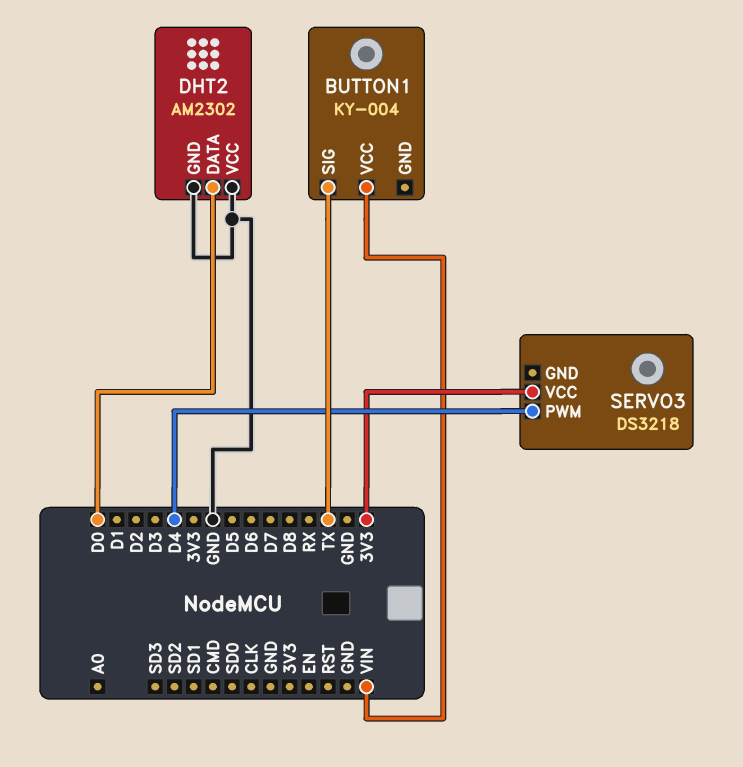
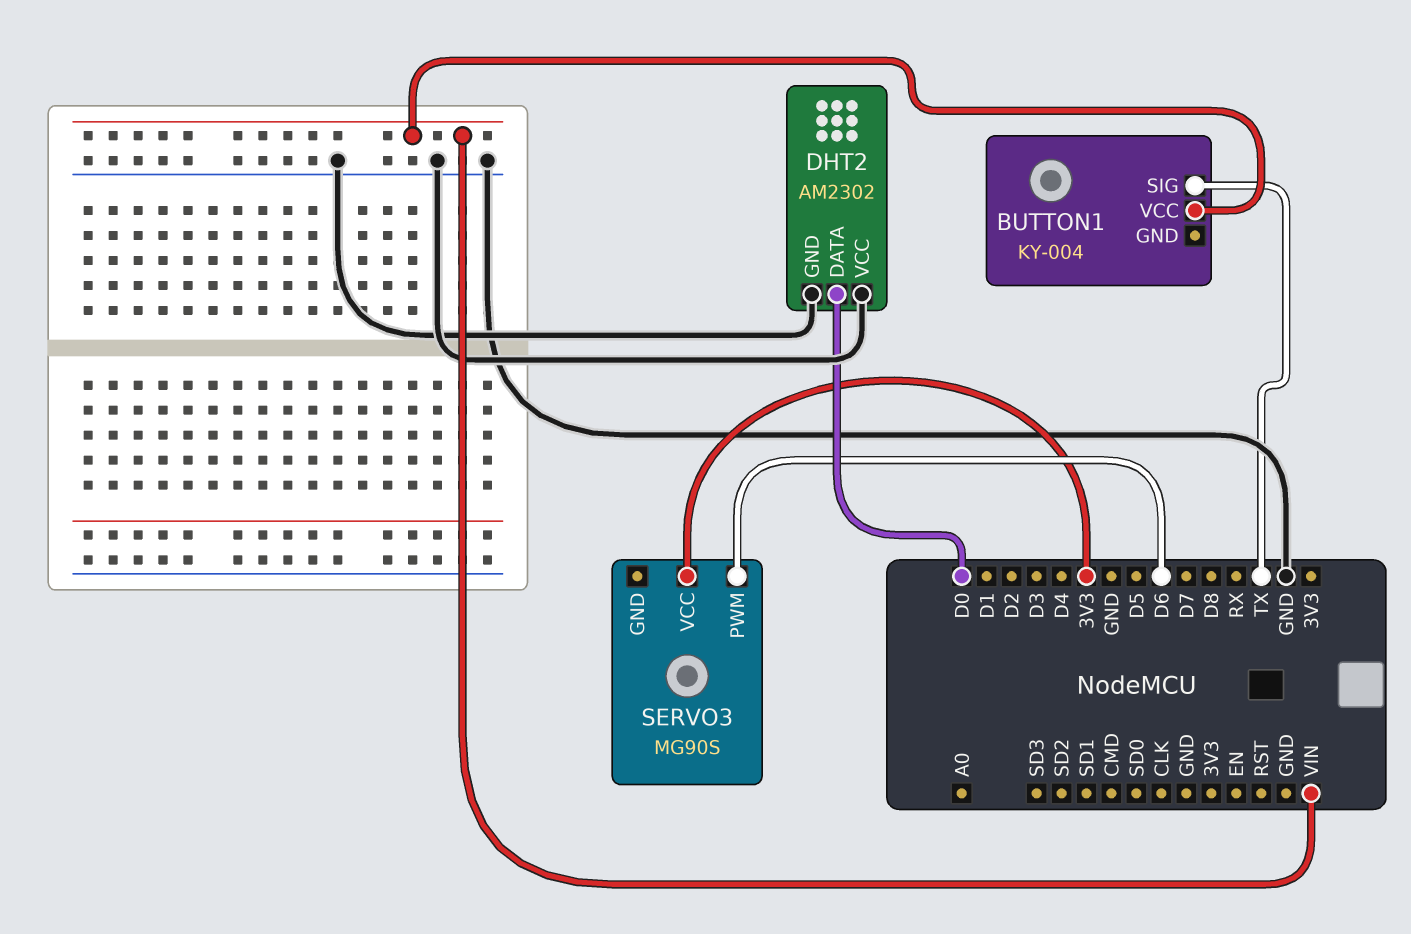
SERVO3: DS3218 -> MG90S
SERVO3 pin PWM: D4 -> D6

